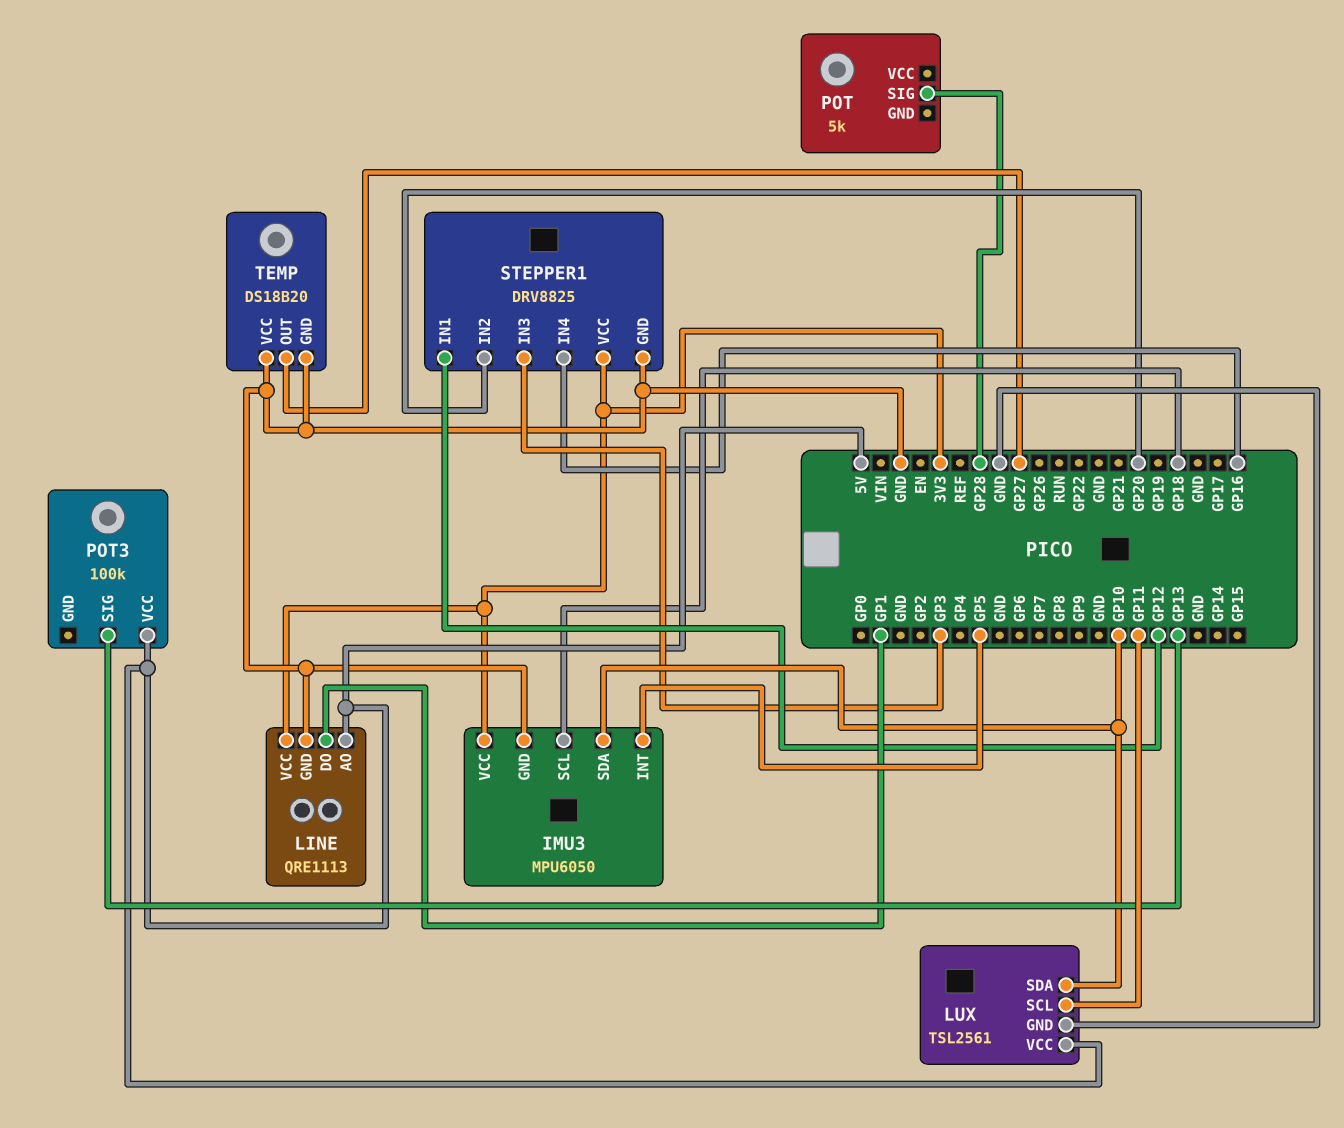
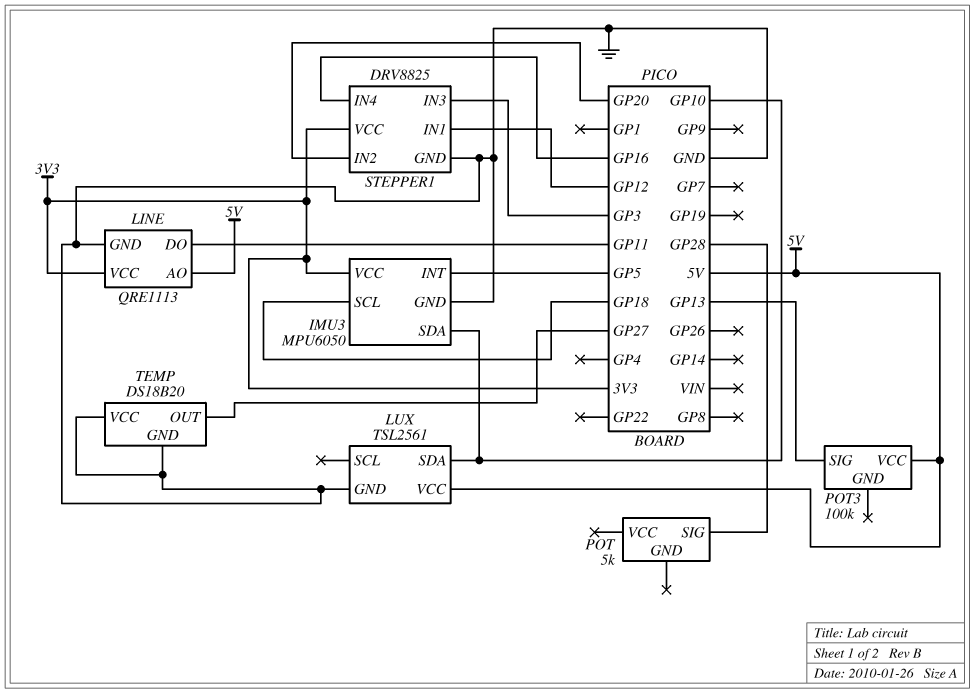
LINE pin DO: GP1 -> GP11
LUX pin SCL: GP11 -> none

